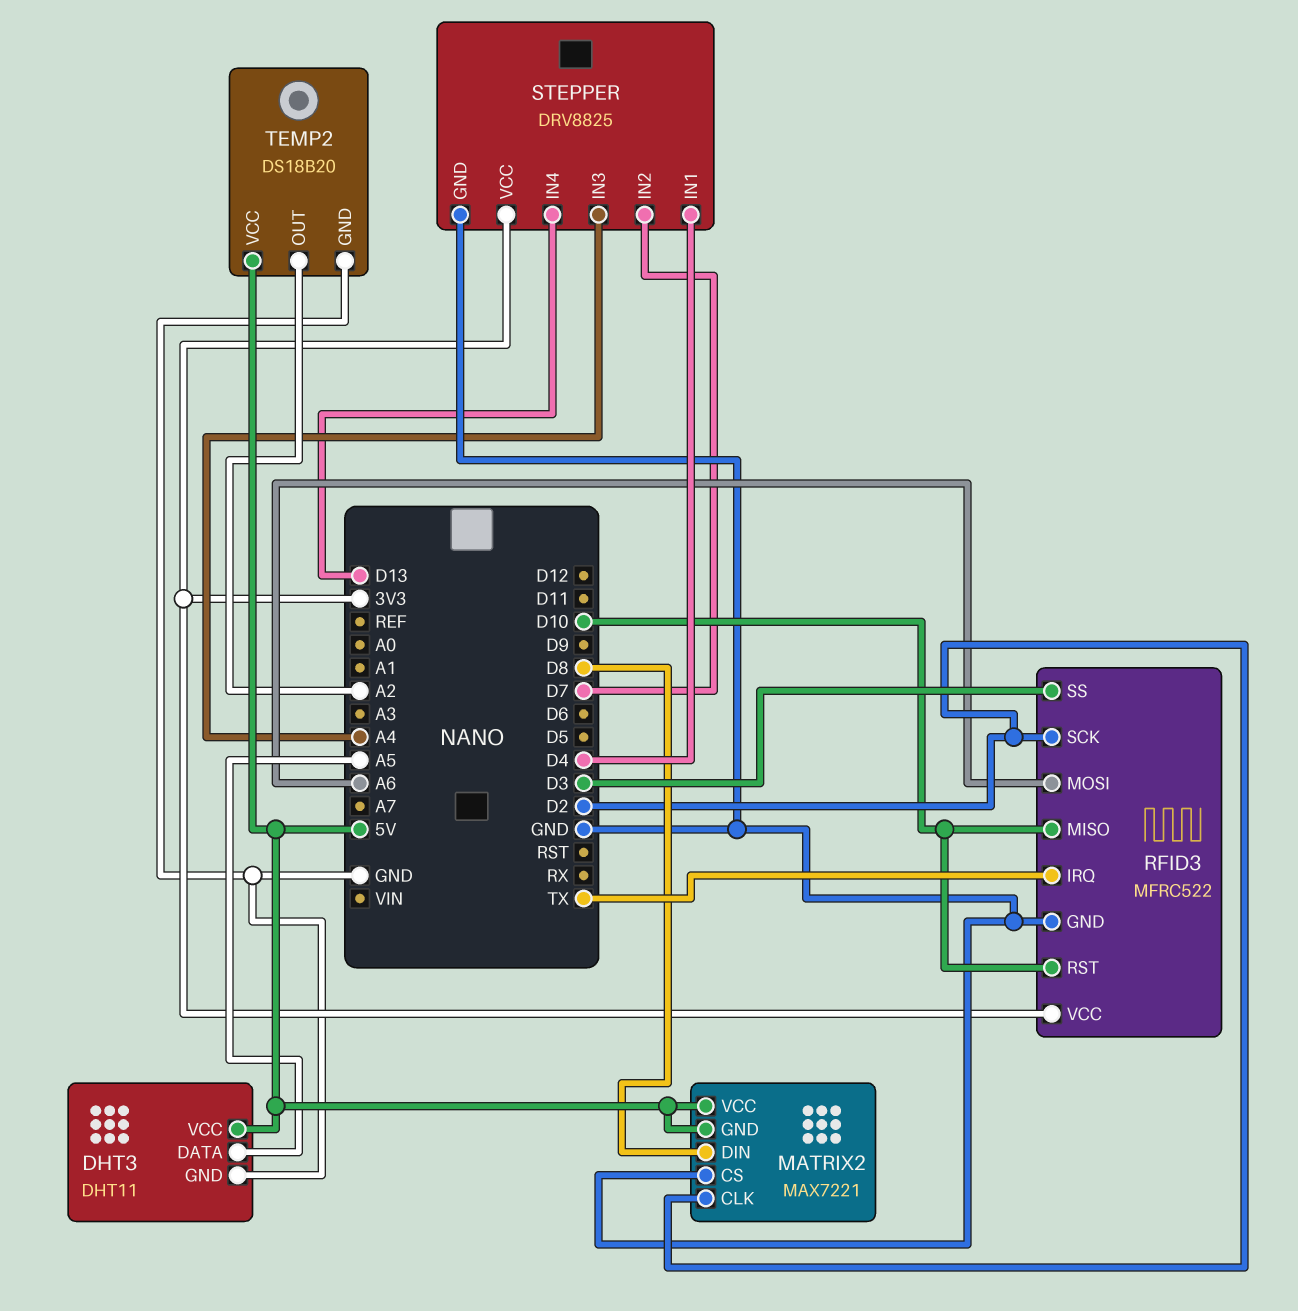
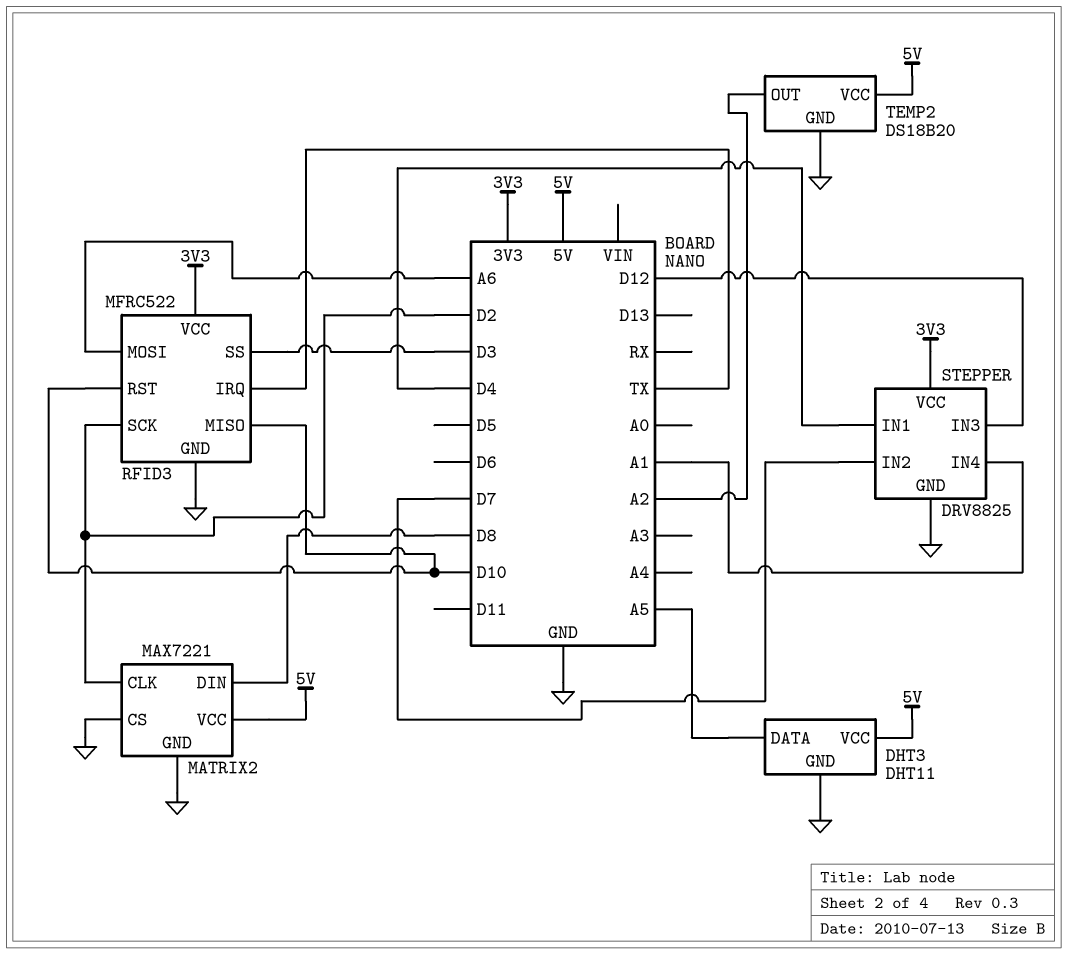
MATRIX2 pin GND: 5V -> GND
STEPPER pin IN3: A4 -> D12
STEPPER pin IN4: D13 -> A1

